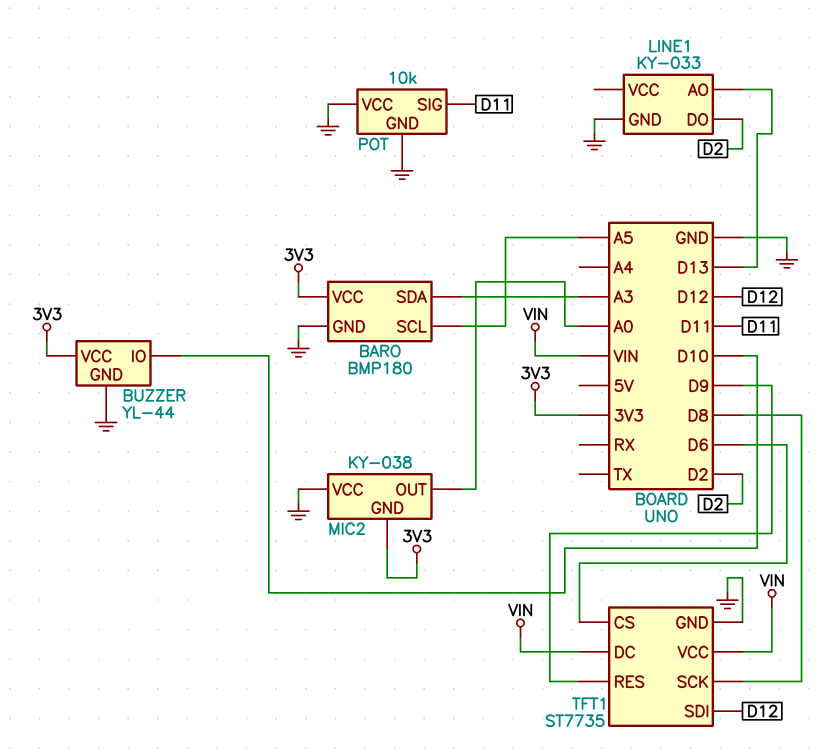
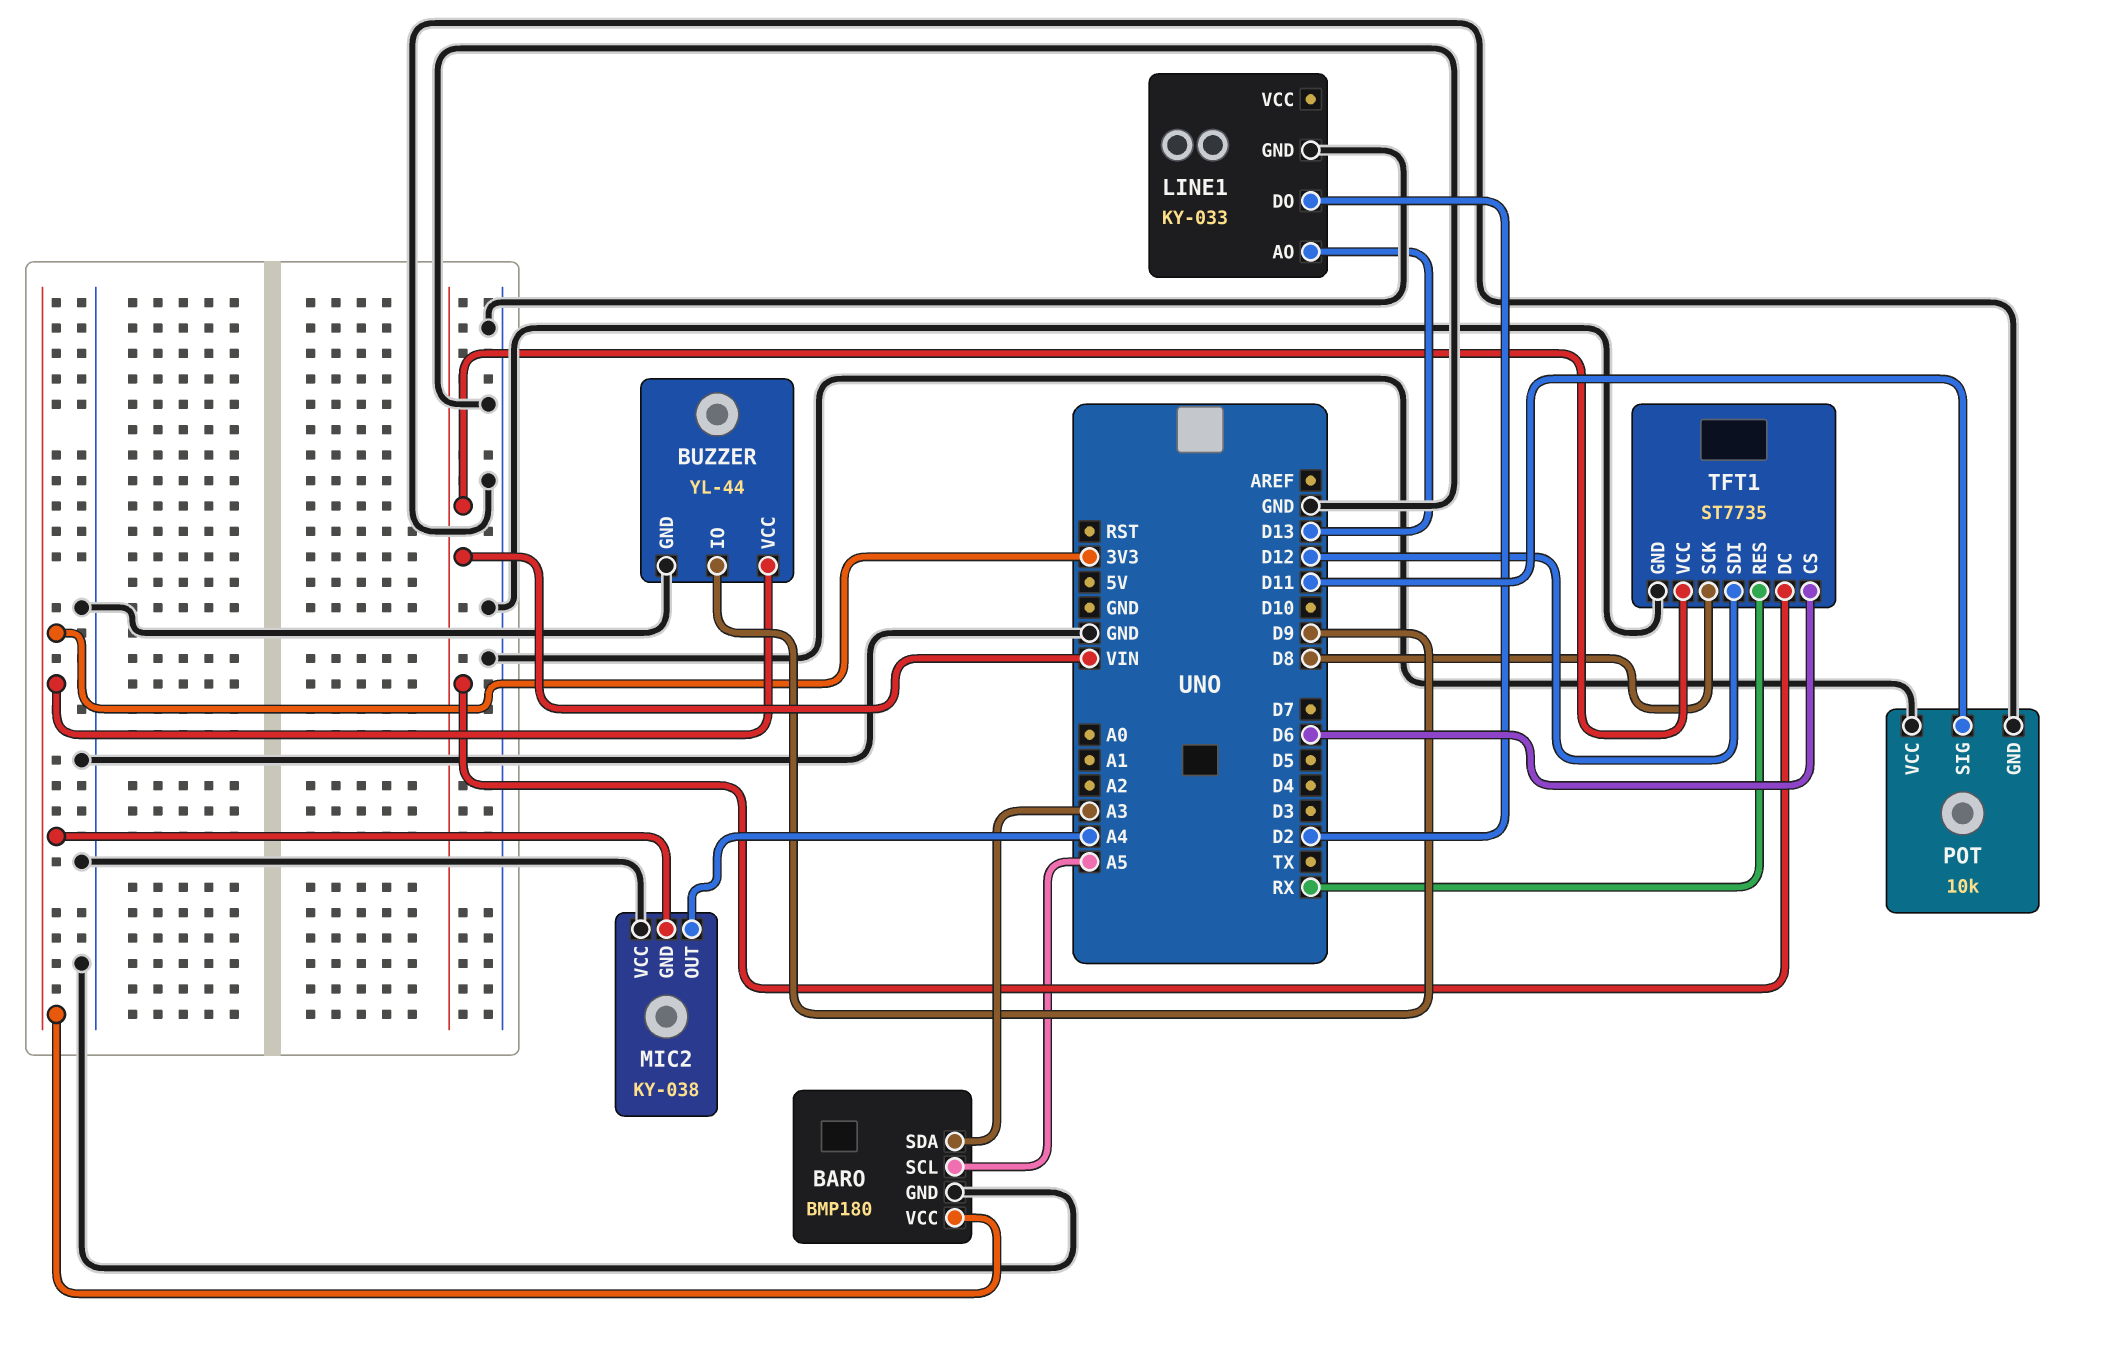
BUZZER pin IO: D10 -> D9
MIC2 pin OUT: A0 -> A4
TFT1 pin RES: D9 -> RX

